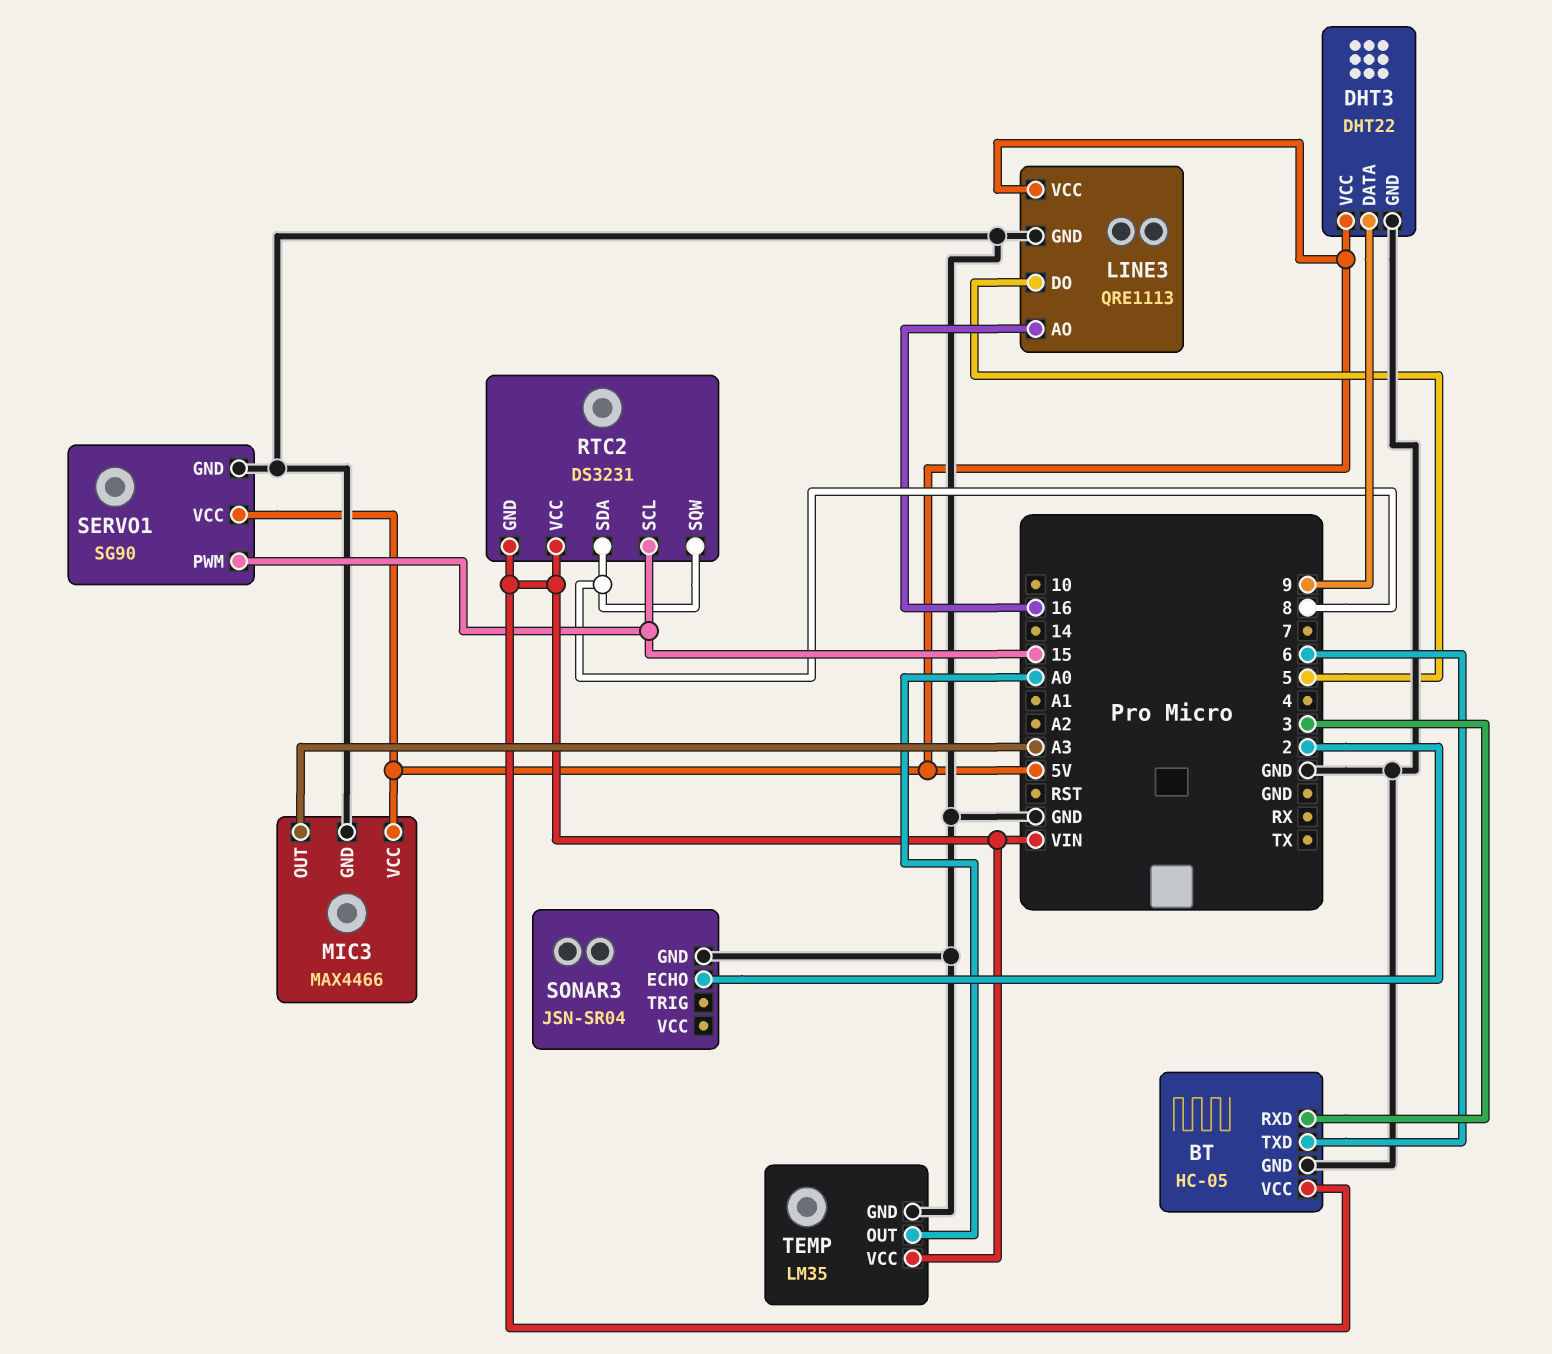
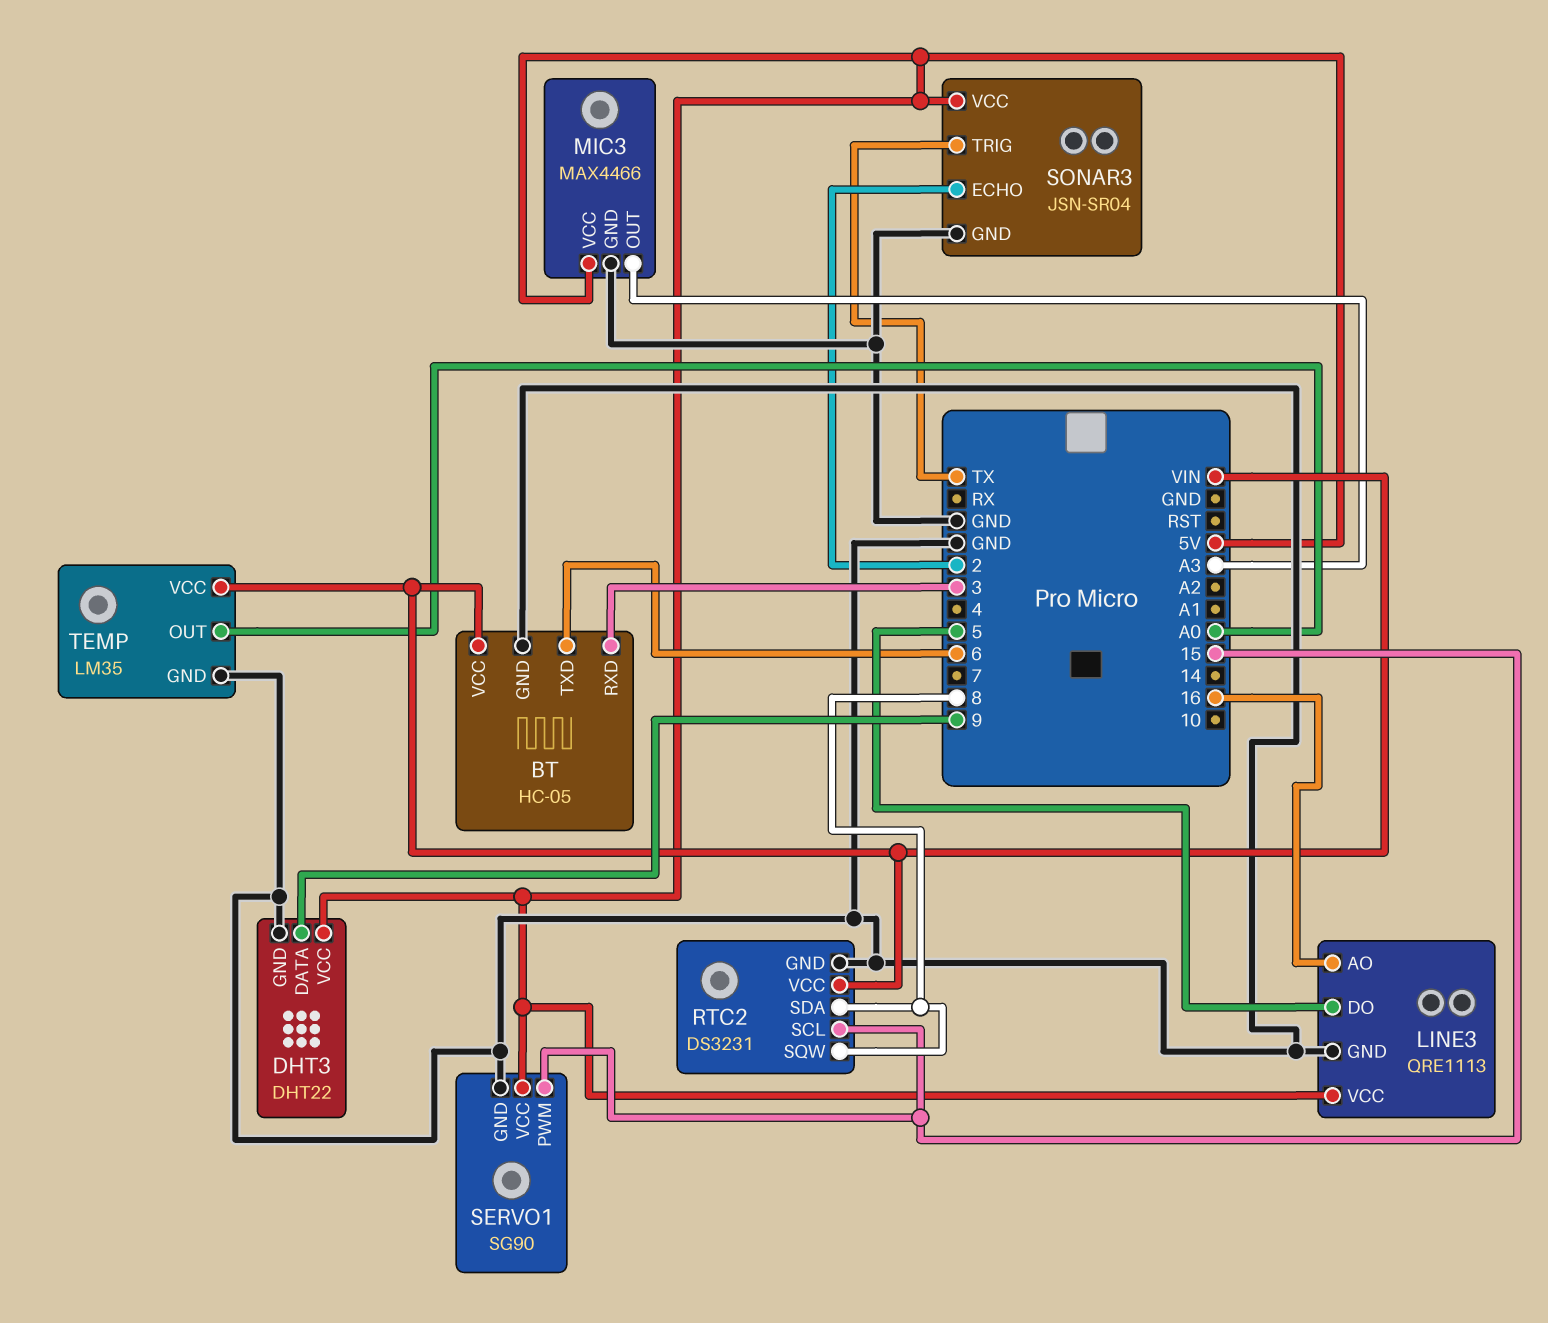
RTC2 pin GND: VIN -> GND
SONAR3 pin TRIG: none -> TX
SONAR3 pin VCC: none -> 5V

